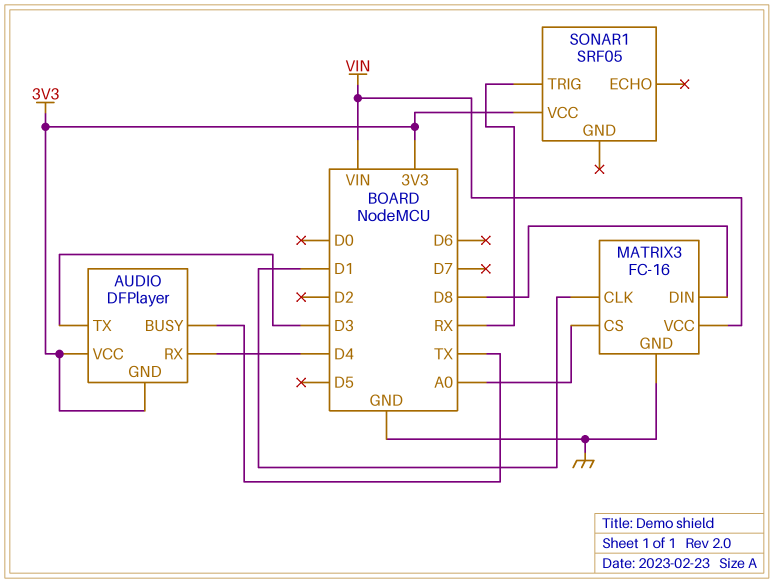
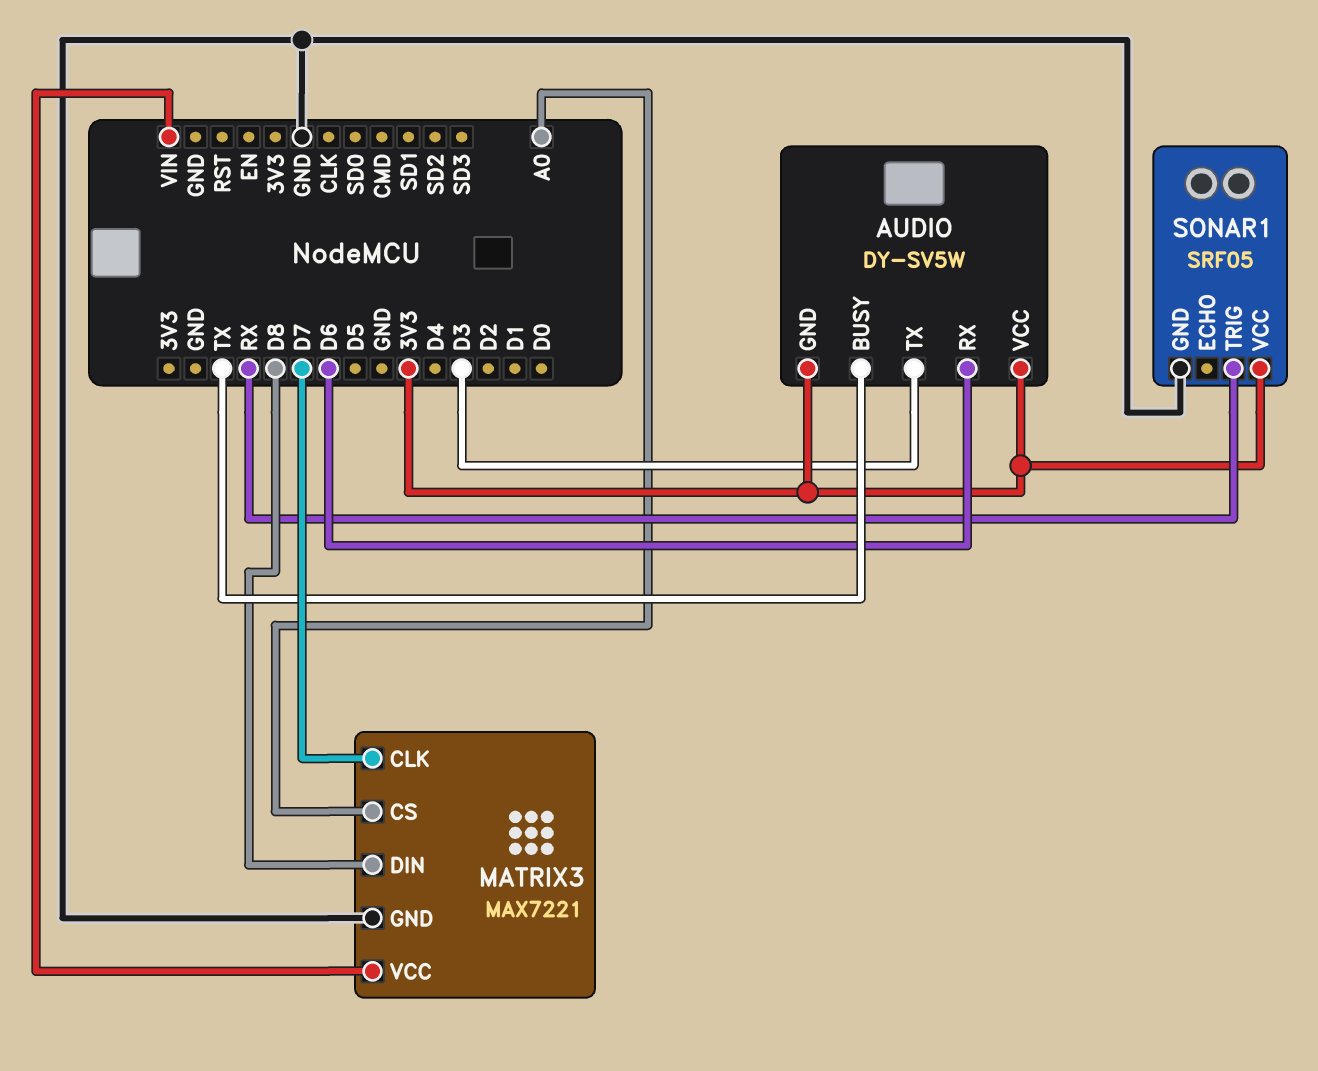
AUDIO: DFPlayer -> DY-SV5W
AUDIO pin RX: D4 -> D6
MATRIX3: FC-16 -> MAX7221
MATRIX3 pin CLK: D1 -> D7
SONAR1 pin GND: none -> GND

